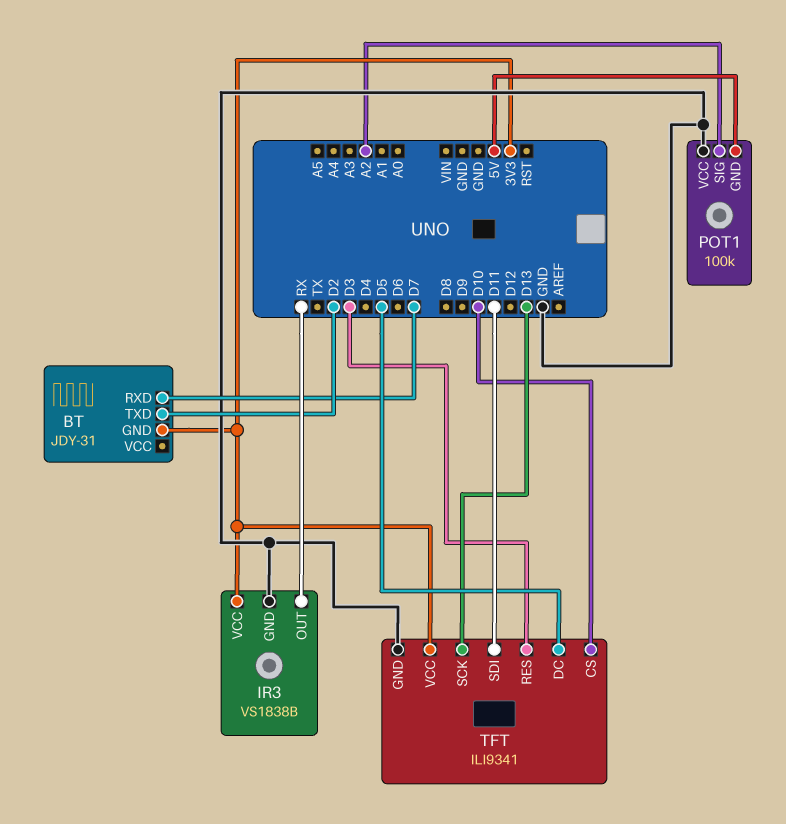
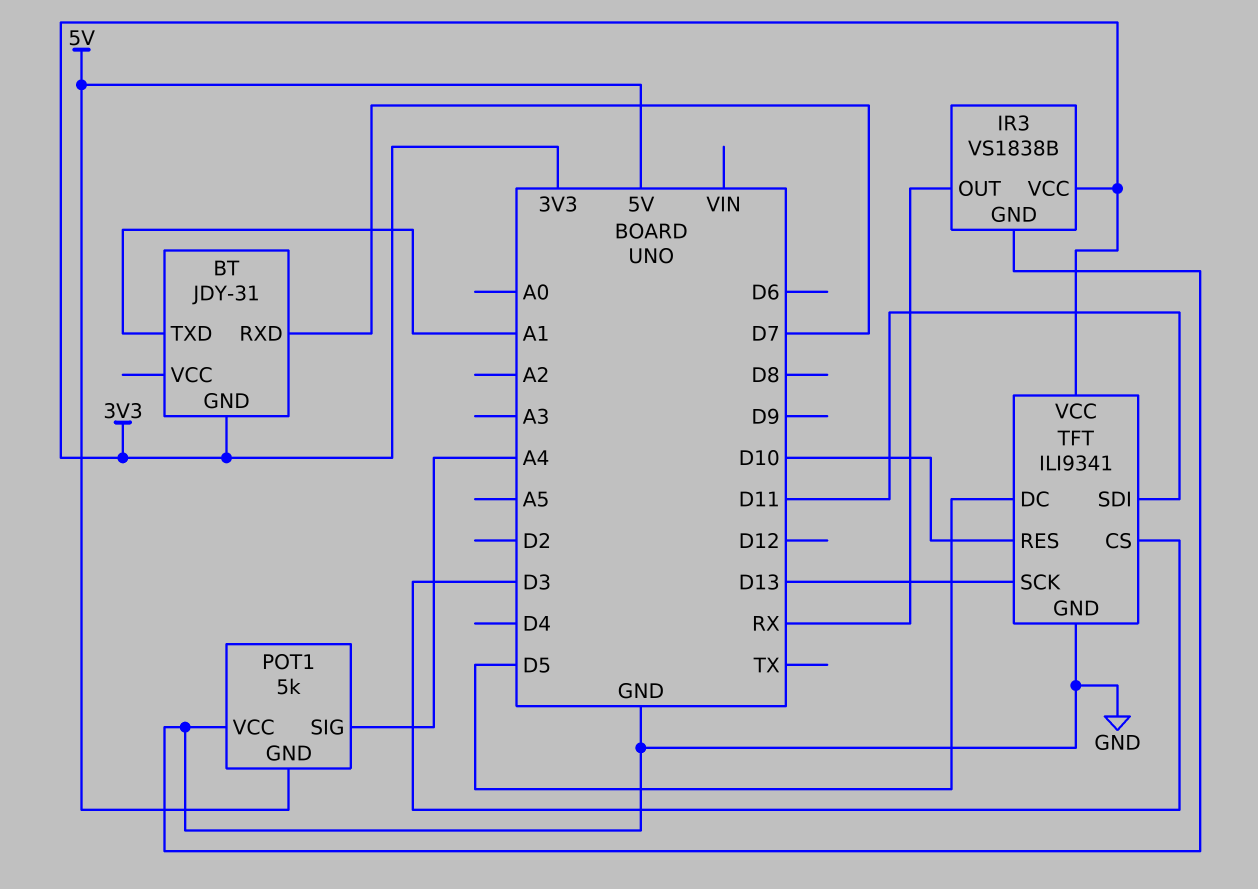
BT pin TXD: D2 -> A1
POT1: 100k -> 5k
POT1 pin SIG: A2 -> A4
TFT pin CS: D10 -> D3
TFT pin RES: D3 -> D10

